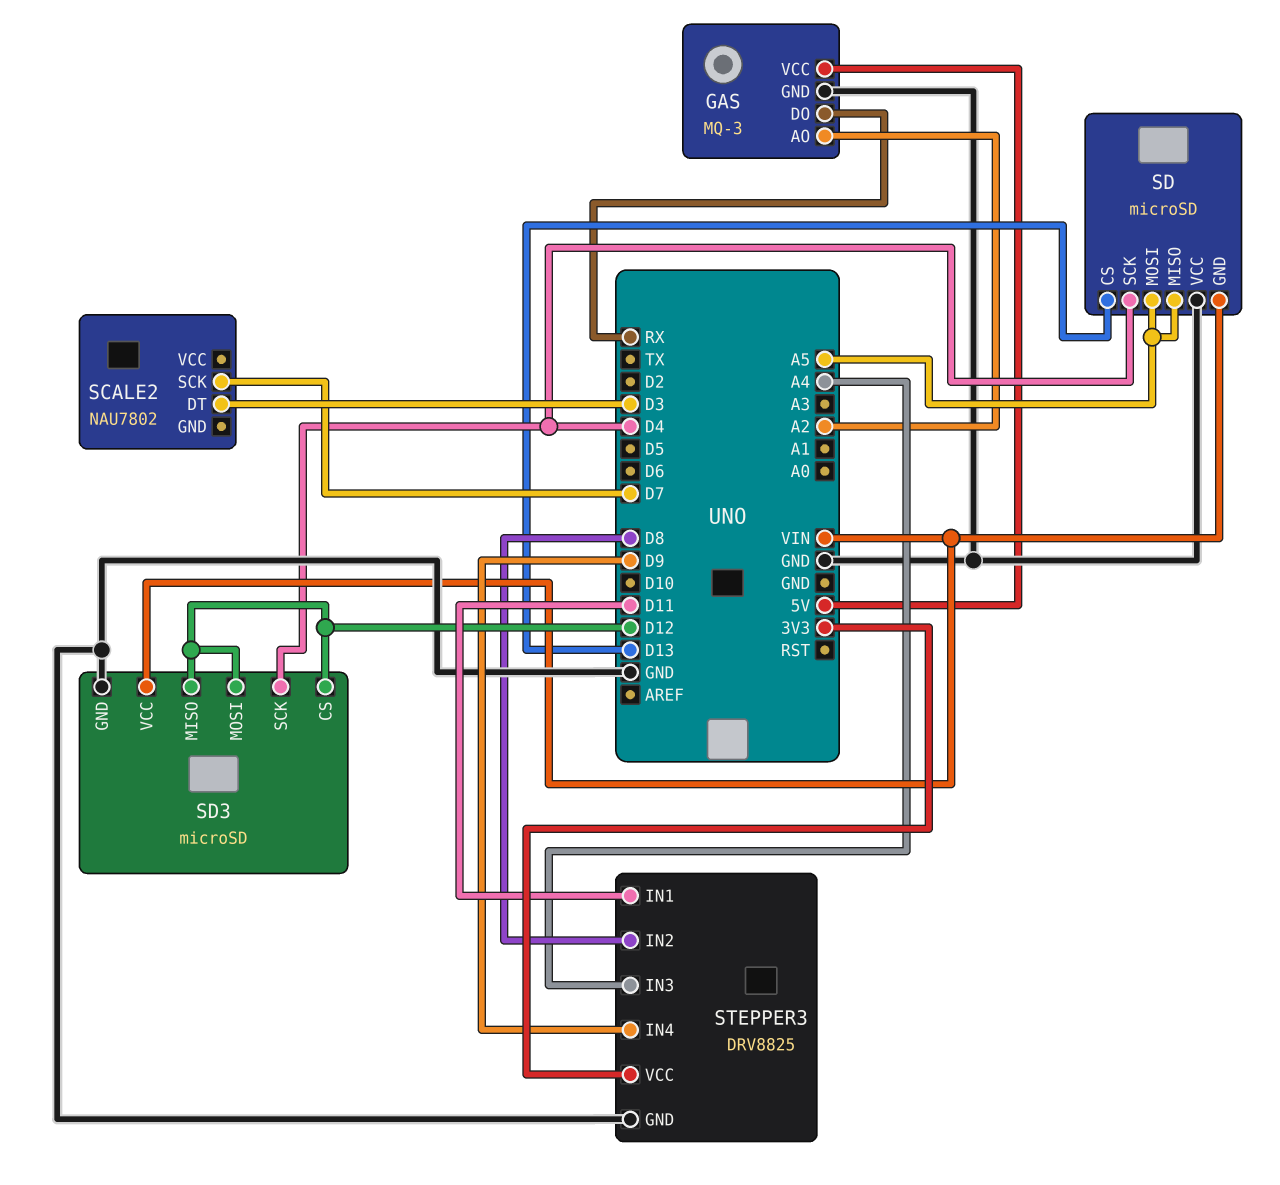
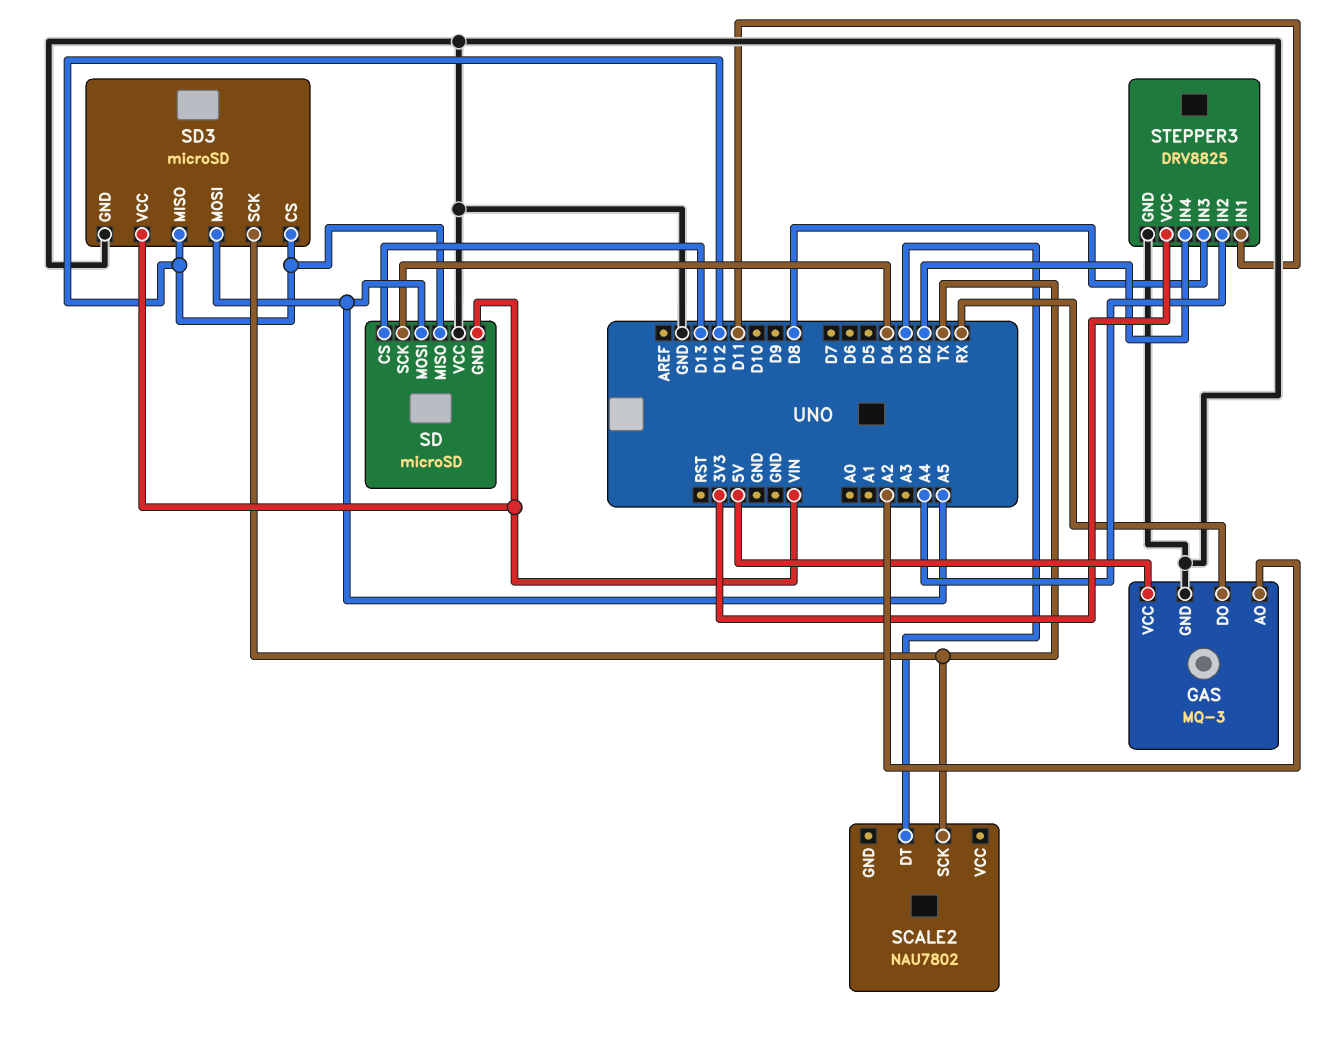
SCALE2 pin SCK: D7 -> TX
SD pin MISO: A5 -> D12
SD3 pin MOSI: D12 -> A5
SD3 pin SCK: D4 -> TX
STEPPER3 pin IN2: D8 -> A4
STEPPER3 pin IN3: A4 -> D8
STEPPER3 pin IN4: D9 -> D2

